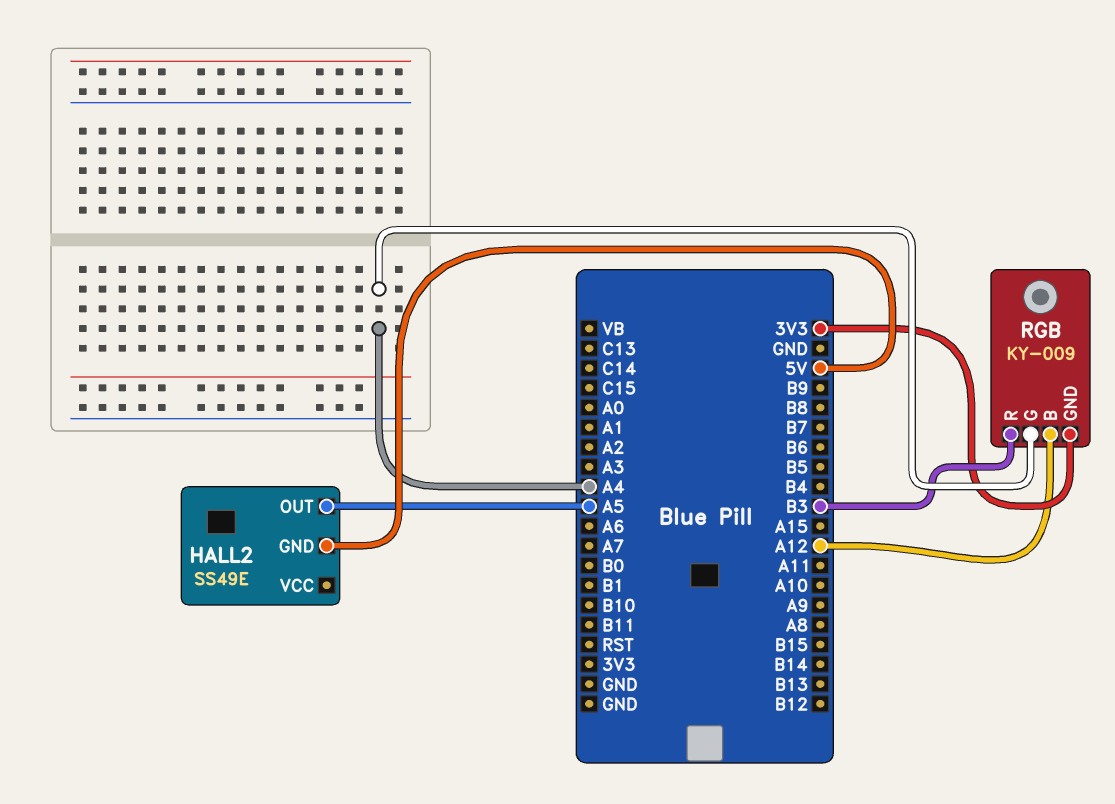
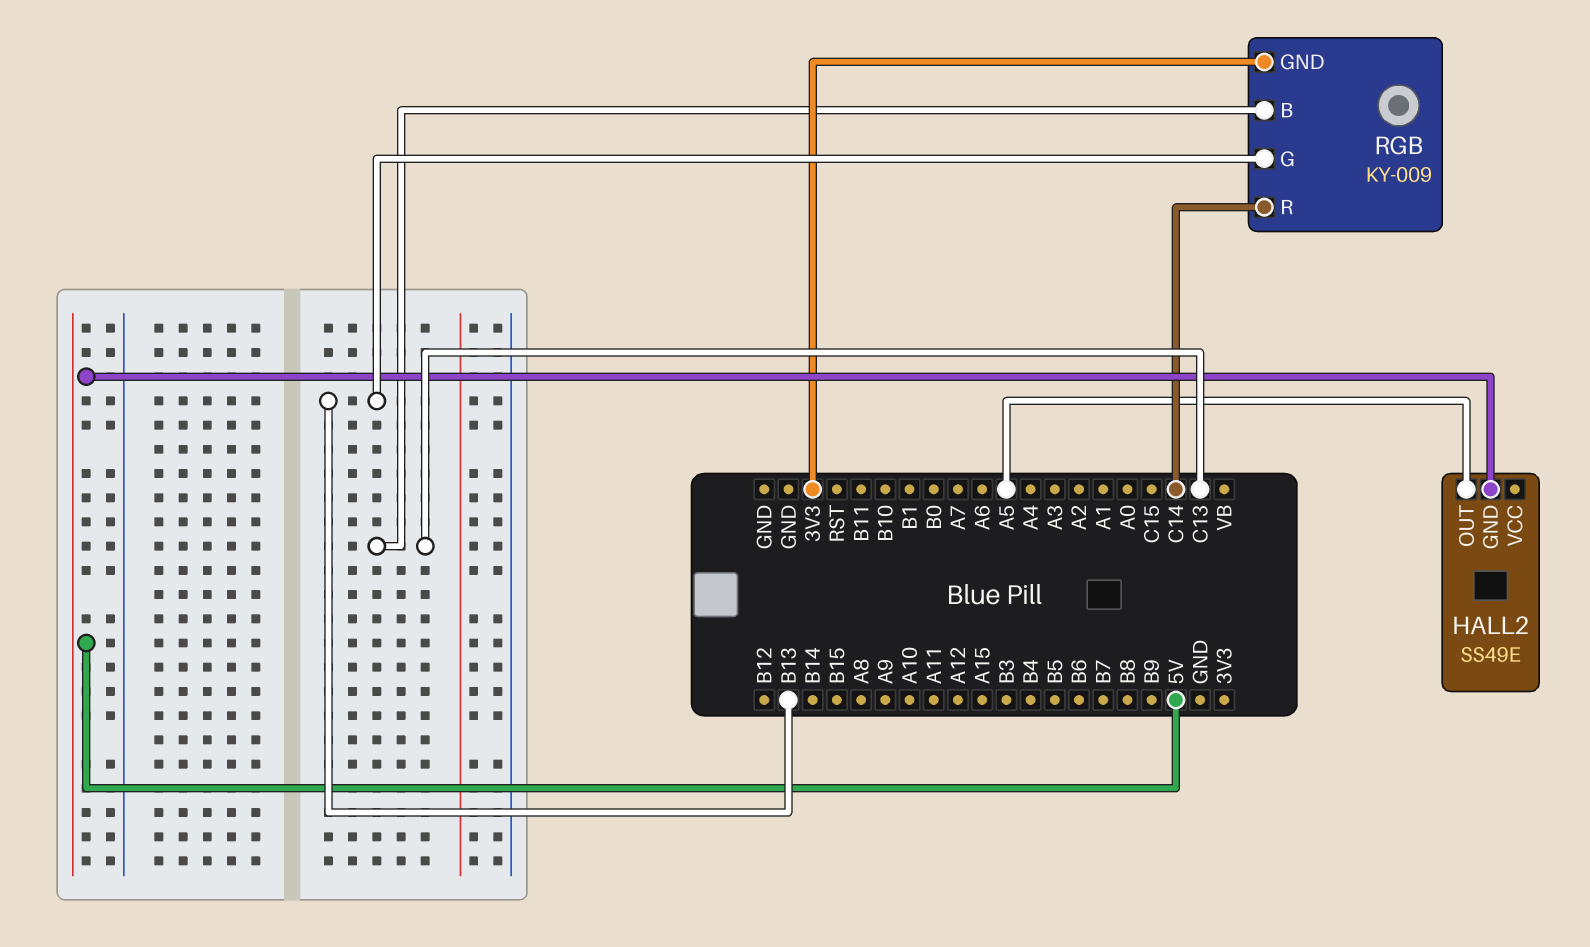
RGB pin B: A12 -> C13
RGB pin G: A4 -> B13
RGB pin R: B3 -> C14

